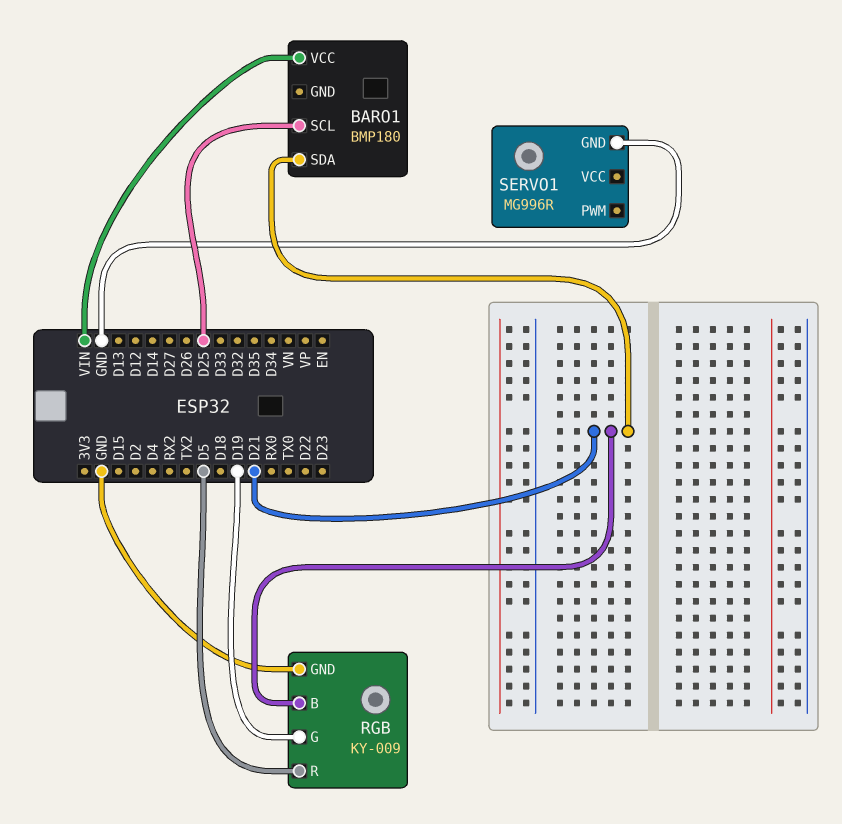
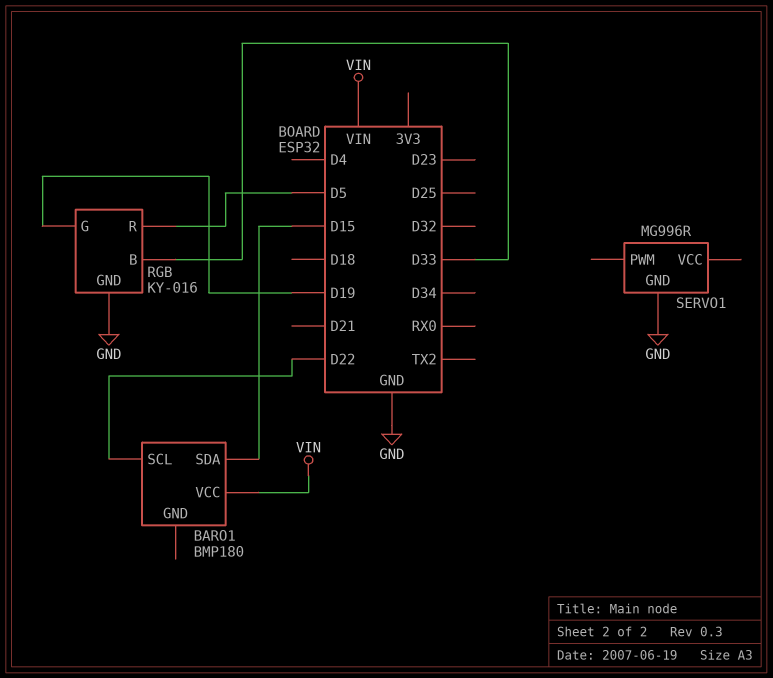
BARO1 pin SCL: D25 -> D22
BARO1 pin SDA: D21 -> D15
RGB: KY-009 -> KY-016
RGB pin B: D21 -> D33

